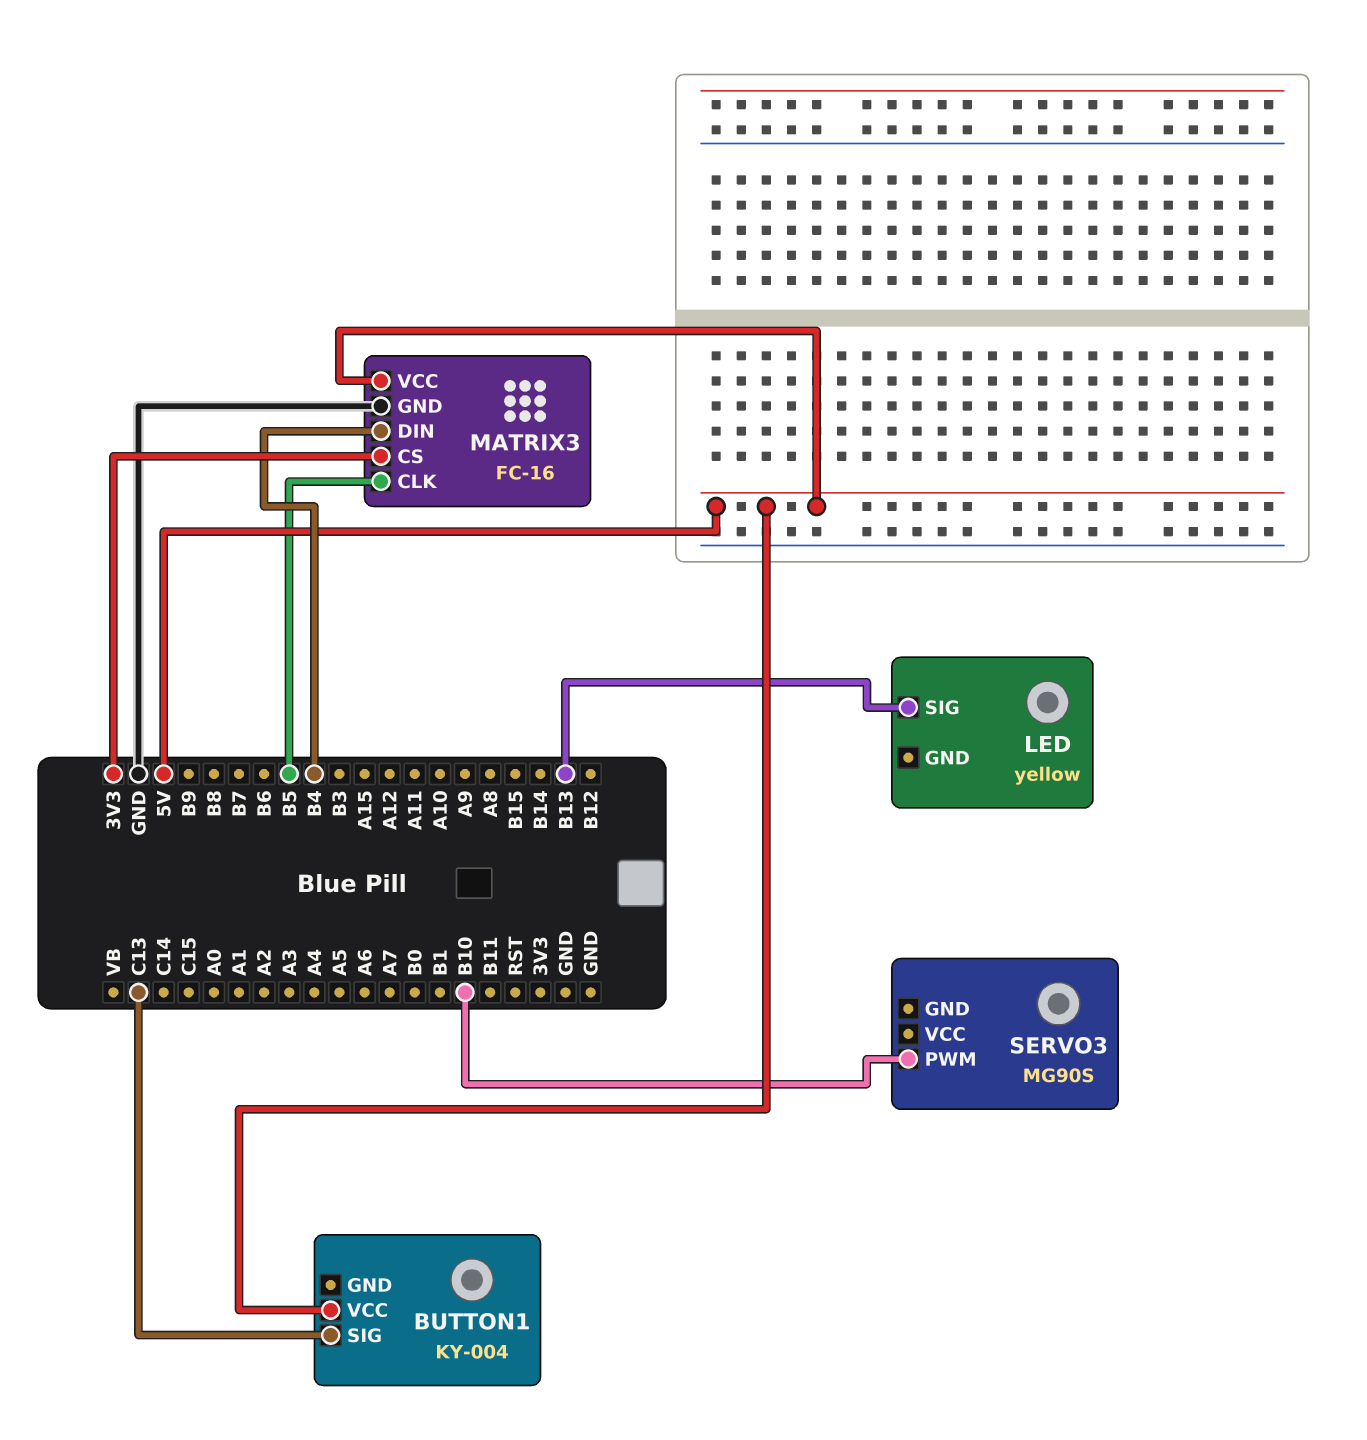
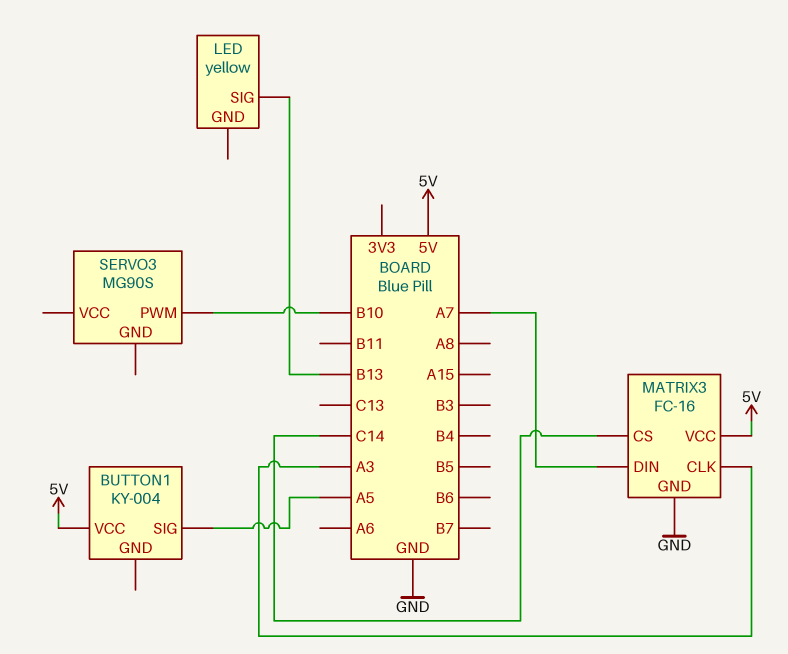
BUTTON1 pin SIG: C13 -> A5
MATRIX3 pin CLK: B5 -> A3
MATRIX3 pin CS: 3V3 -> C14
MATRIX3 pin DIN: B4 -> A7

